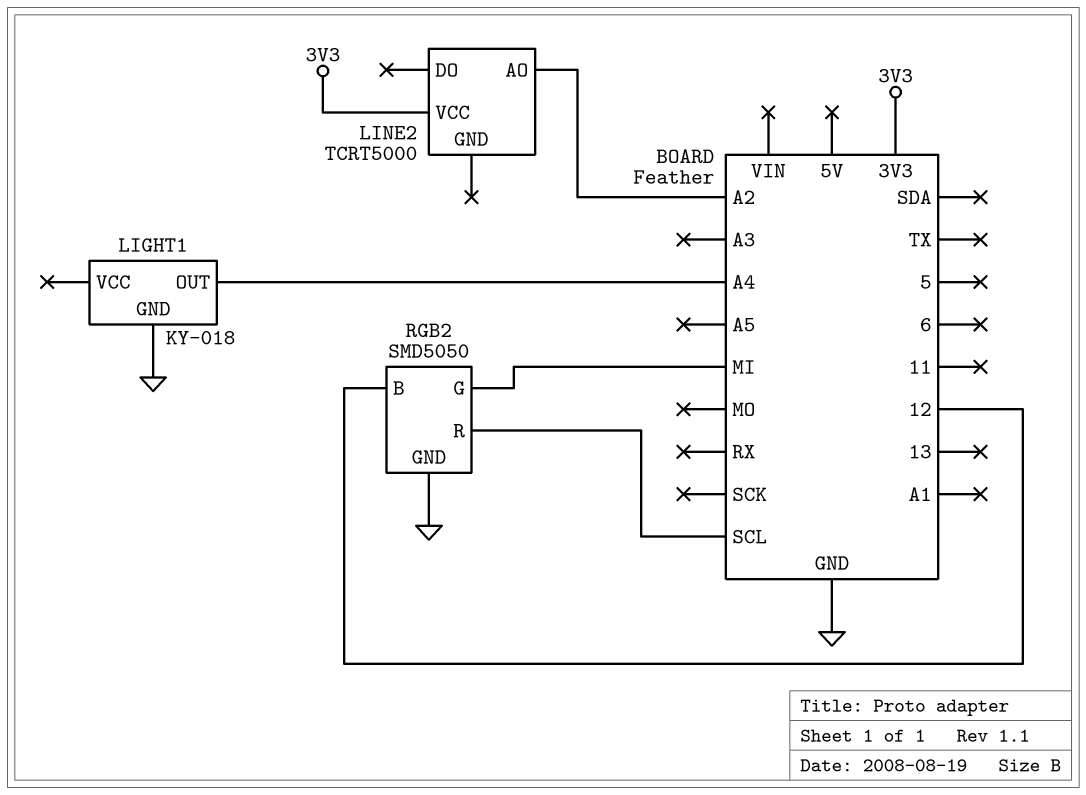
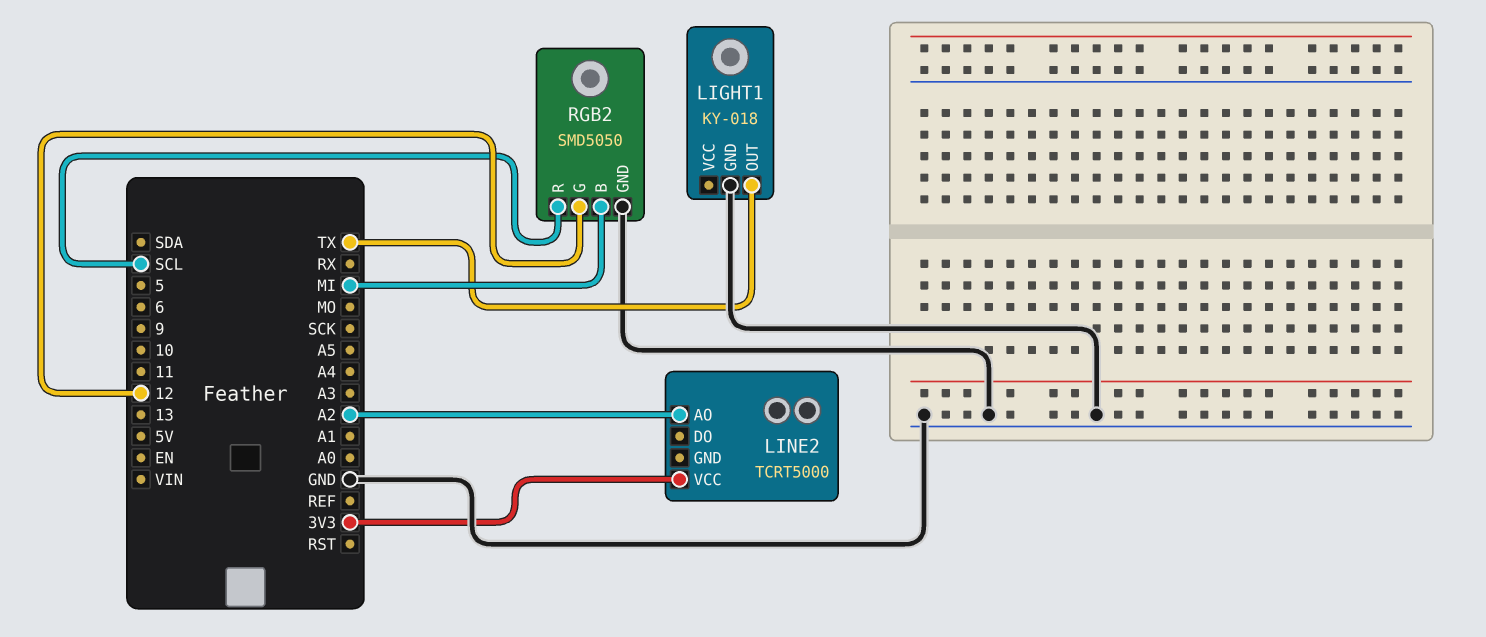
LIGHT1 pin OUT: A4 -> TX
RGB2 pin B: 12 -> MI
RGB2 pin G: MI -> 12

